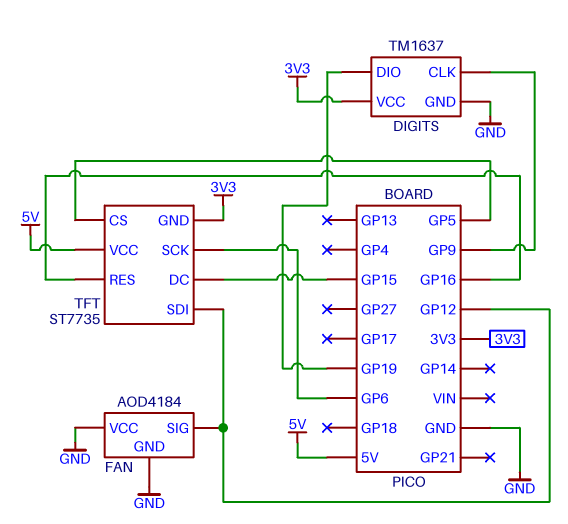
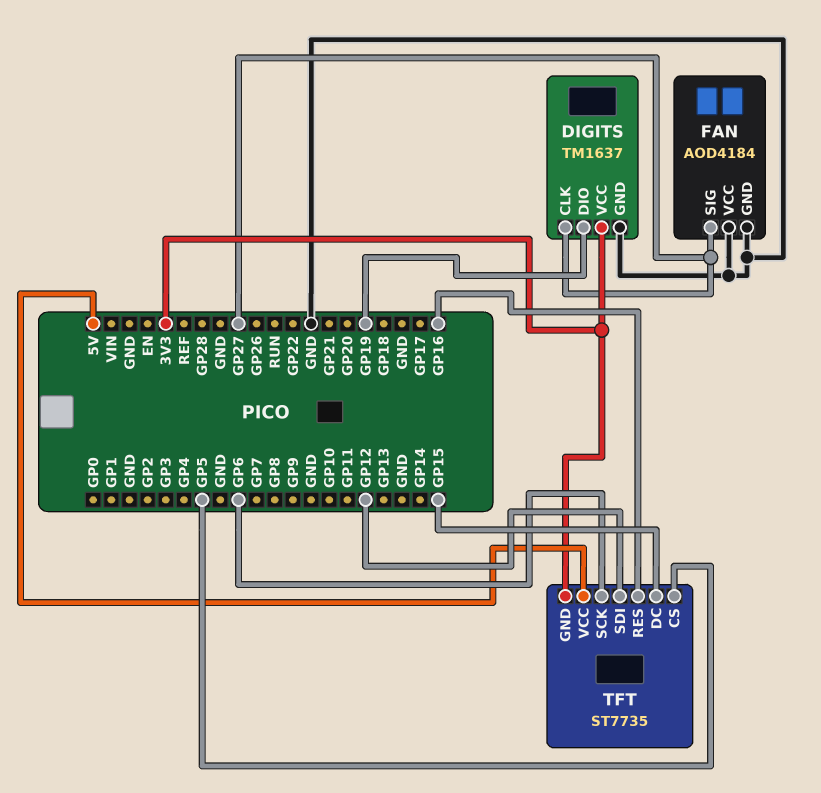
DIGITS pin CLK: GP9 -> GP27
FAN pin SIG: GP12 -> GP27

